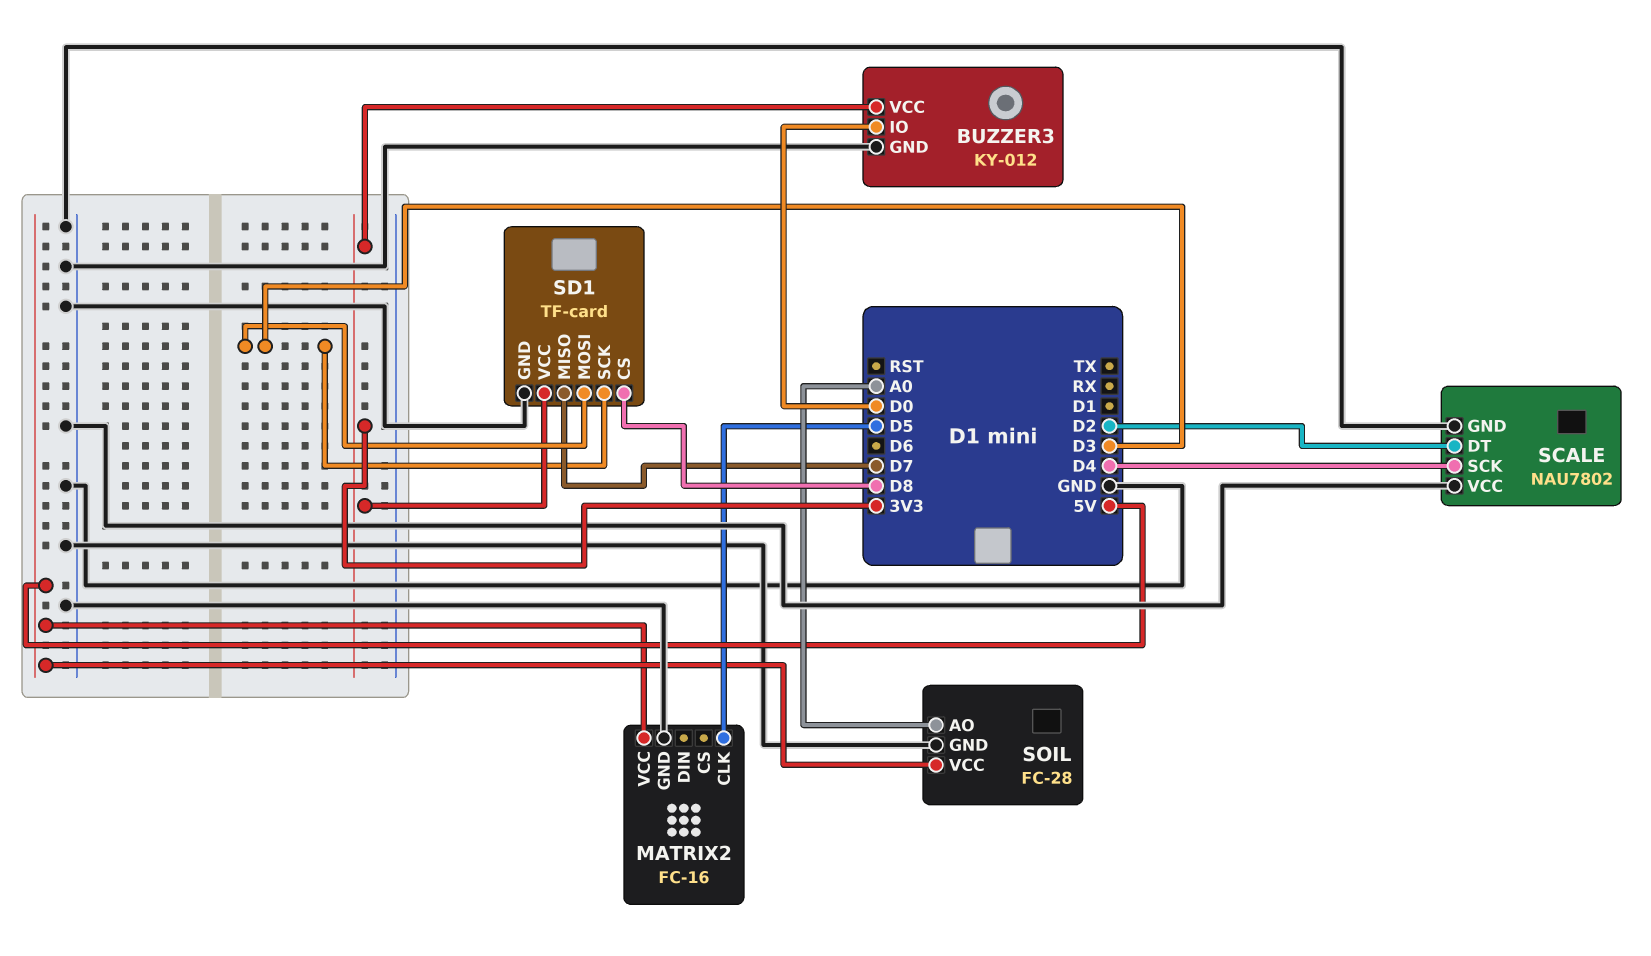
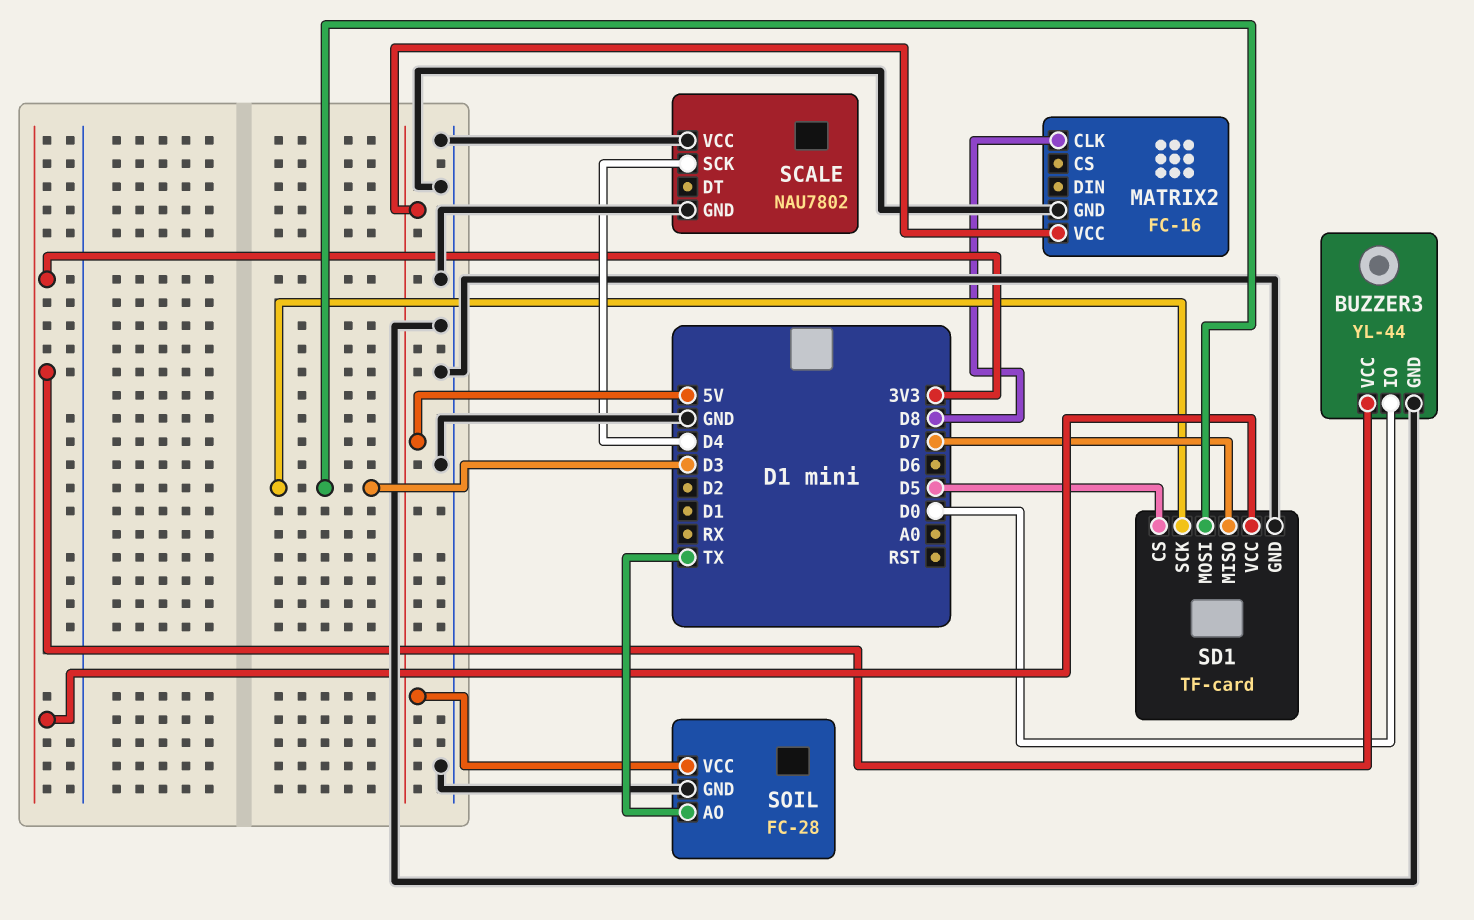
BUZZER3: KY-012 -> YL-44
MATRIX2 pin CLK: D5 -> D8
SCALE pin DT: D2 -> none
SD1 pin CS: D8 -> D5
SOIL pin AO: A0 -> TX

